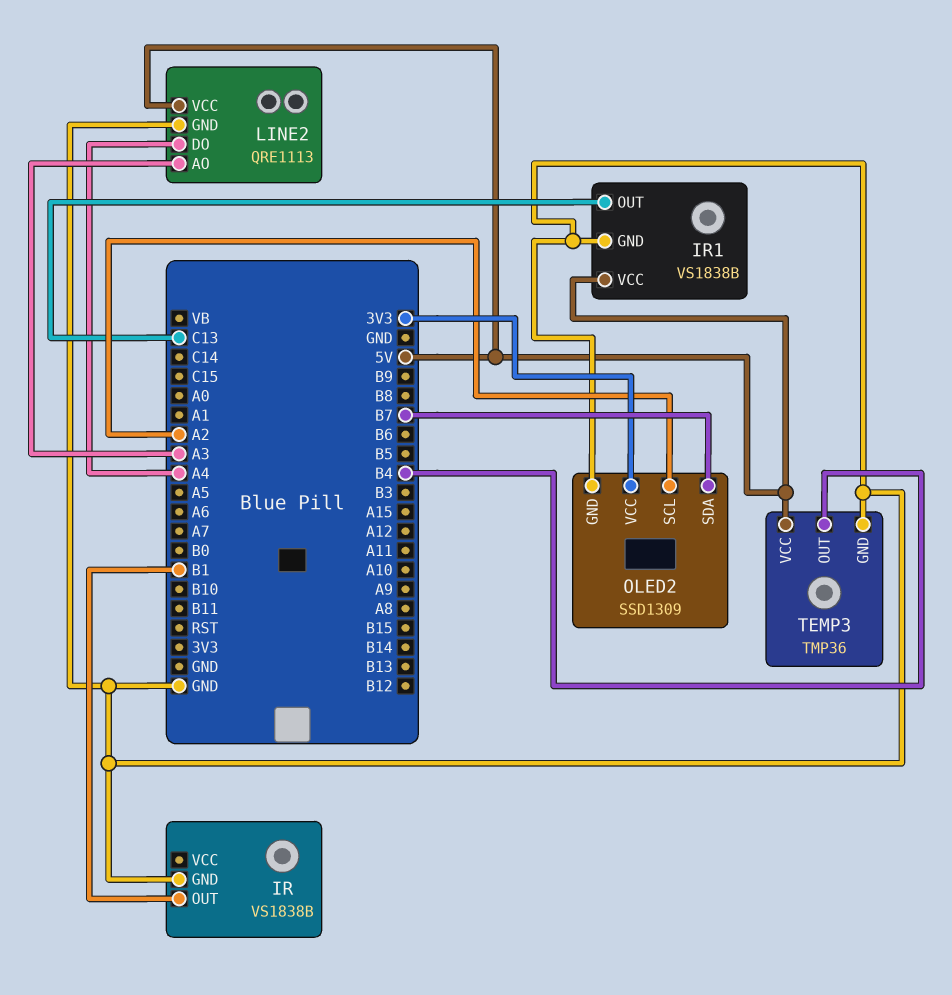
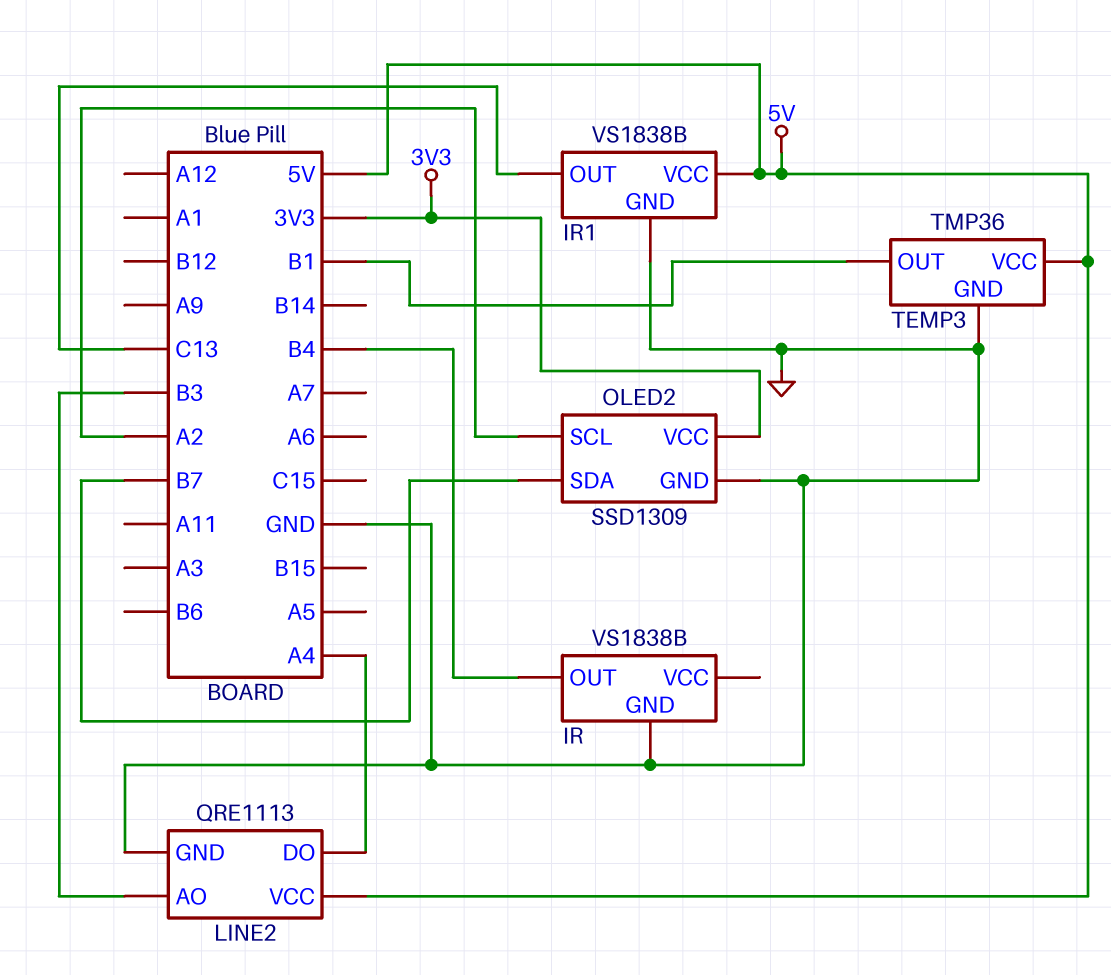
IR pin OUT: B1 -> B4
LINE2 pin AO: A3 -> B3
TEMP3 pin OUT: B4 -> B1

